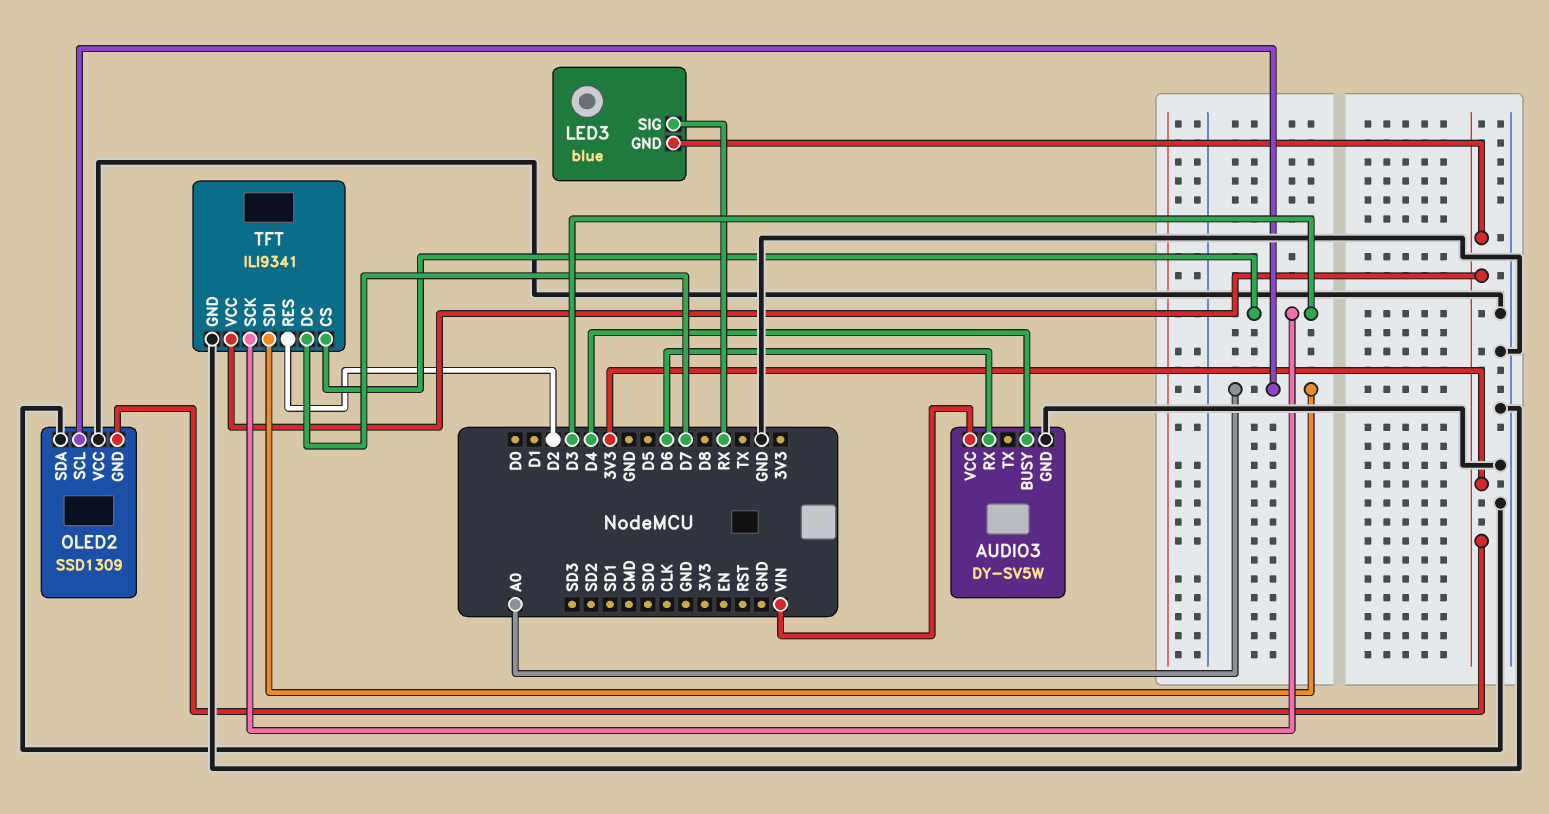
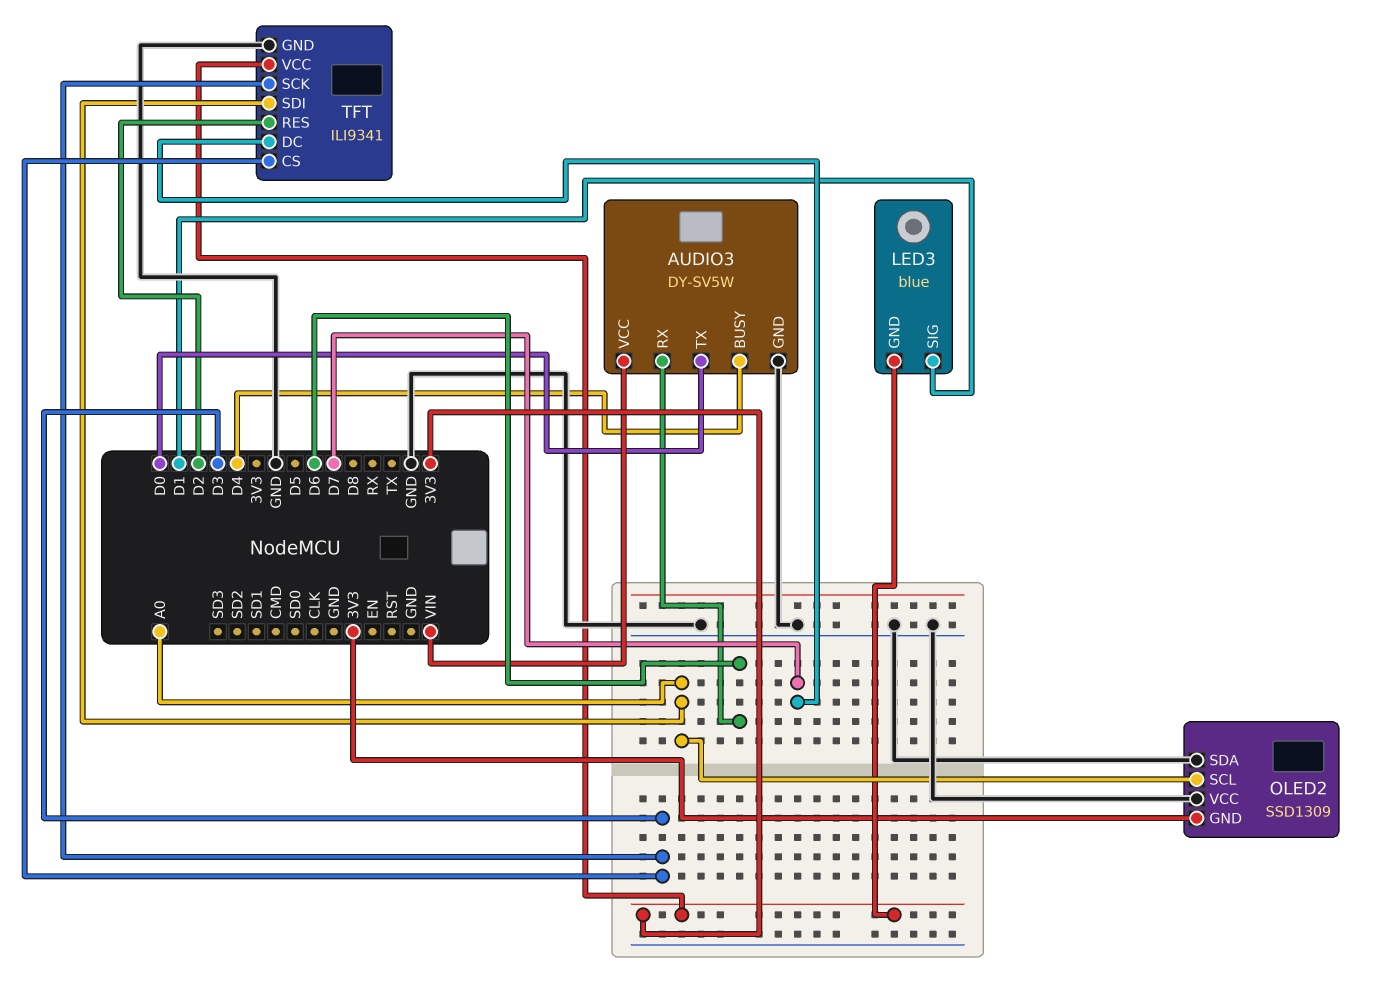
AUDIO3 pin TX: none -> D0
LED3 pin SIG: RX -> D1

